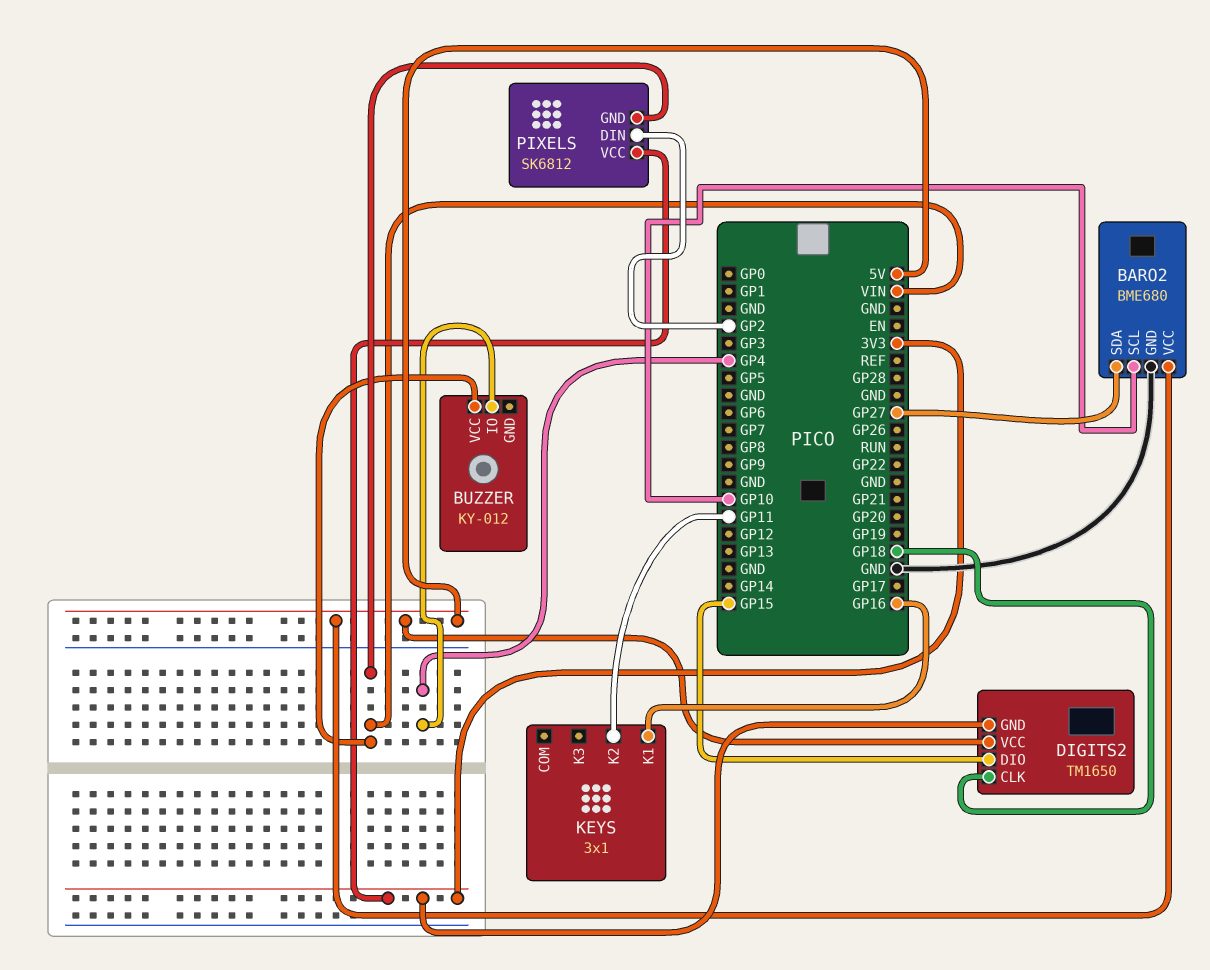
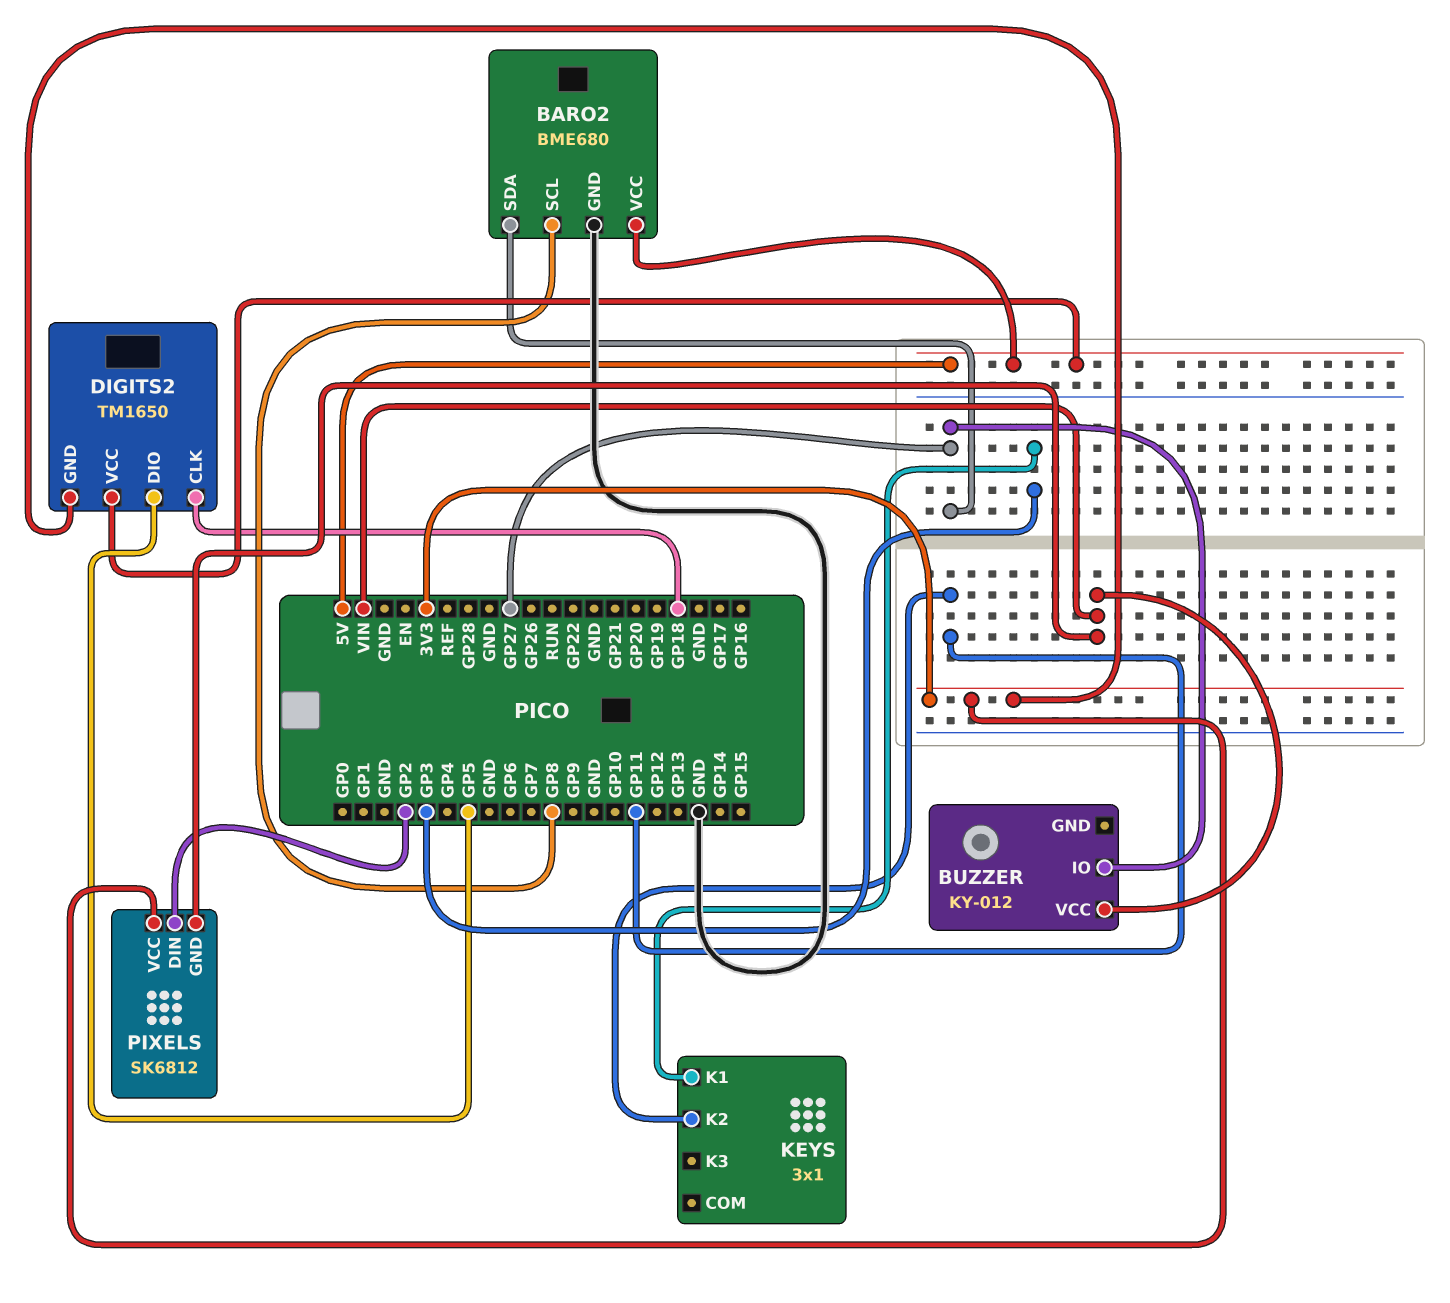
BARO2 pin SCL: GP10 -> GP8
BUZZER pin IO: GP4 -> GP27
DIGITS2 pin DIO: GP15 -> GP5
KEYS pin K1: GP16 -> GP3

